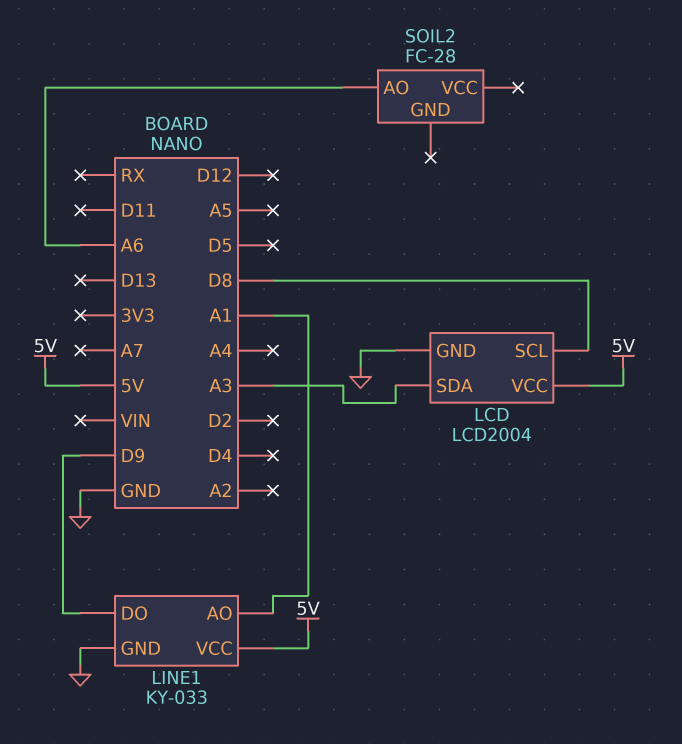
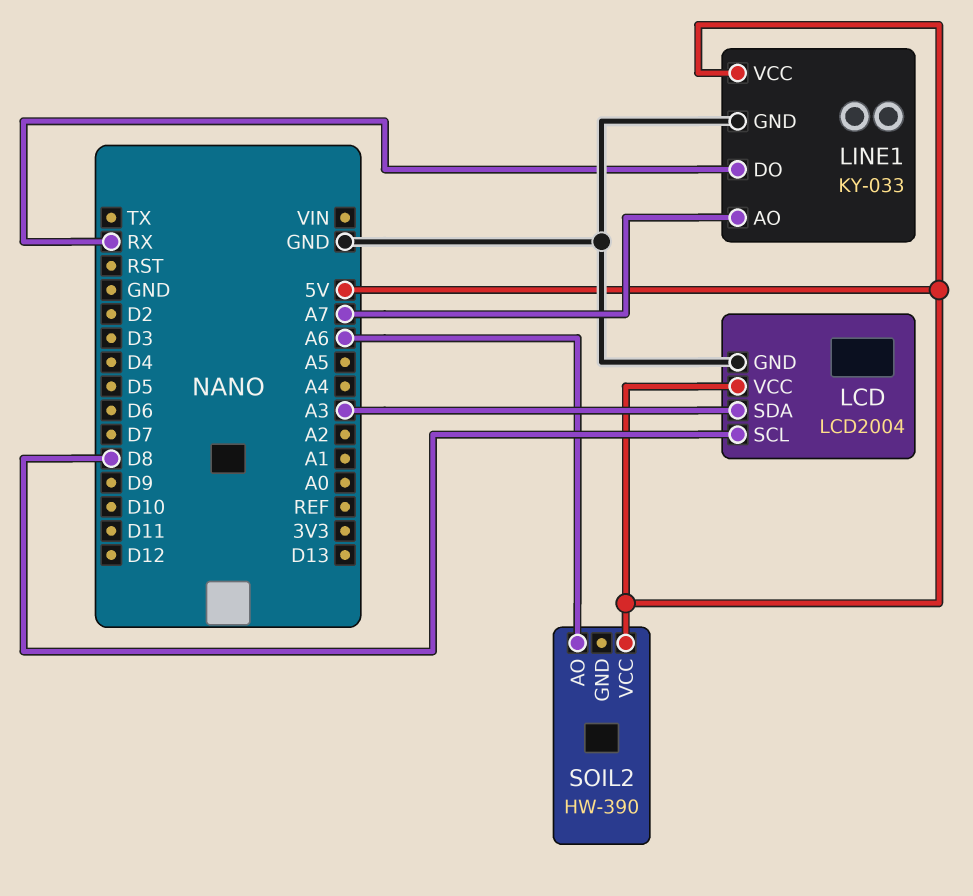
LINE1 pin AO: A1 -> A7
LINE1 pin DO: D9 -> RX
SOIL2: FC-28 -> HW-390
SOIL2 pin VCC: none -> 5V

